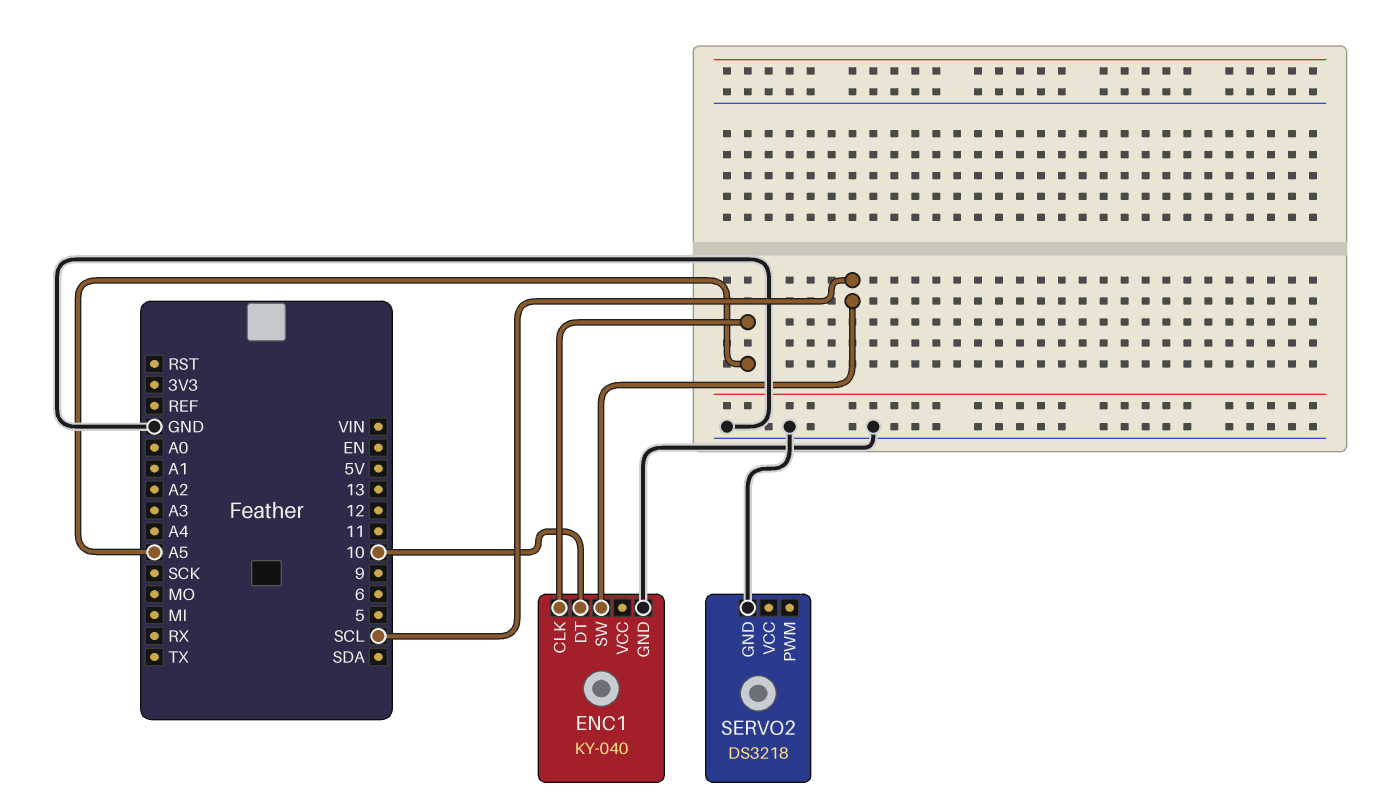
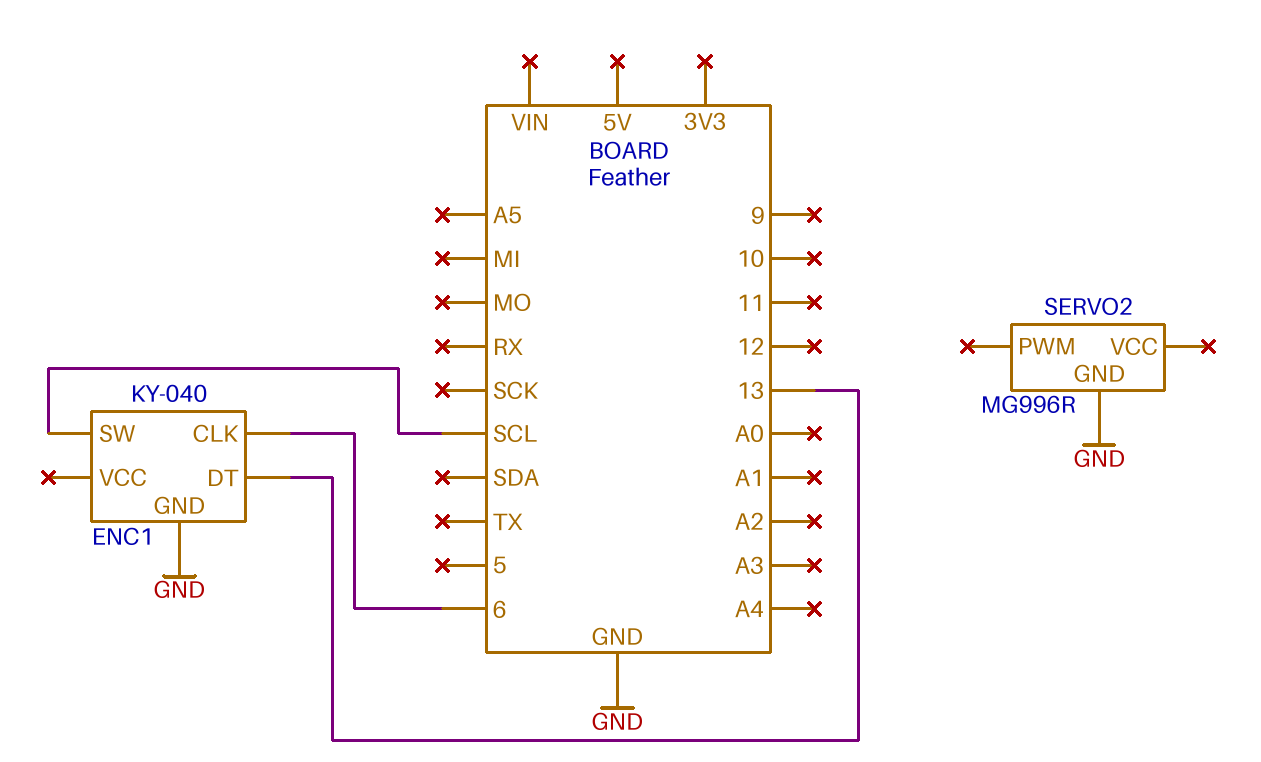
ENC1 pin CLK: A5 -> 6
ENC1 pin DT: 10 -> 13
SERVO2: DS3218 -> MG996R

